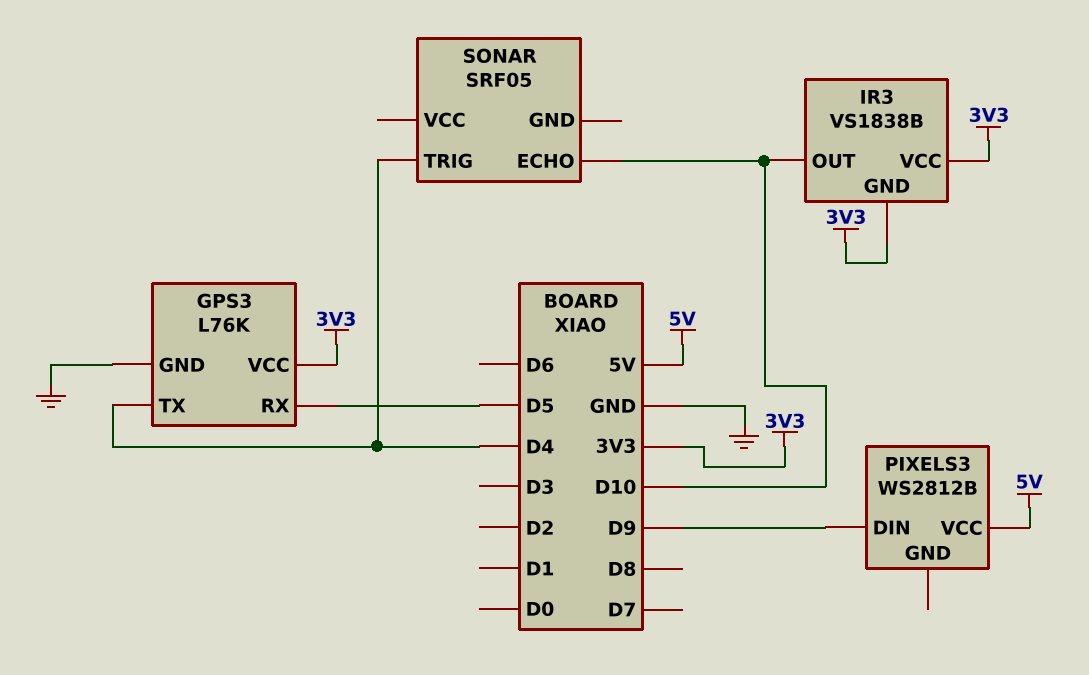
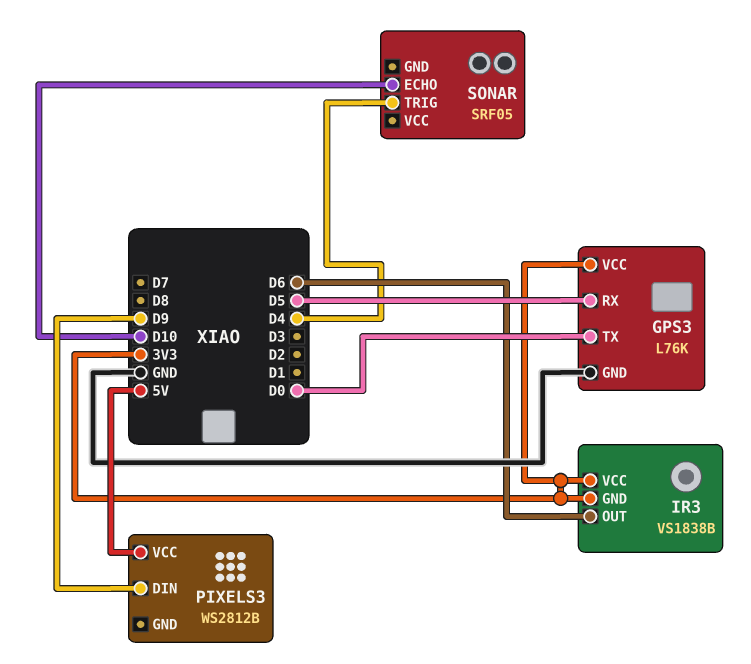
GPS3 pin TX: D4 -> D0
IR3 pin OUT: D10 -> D6

